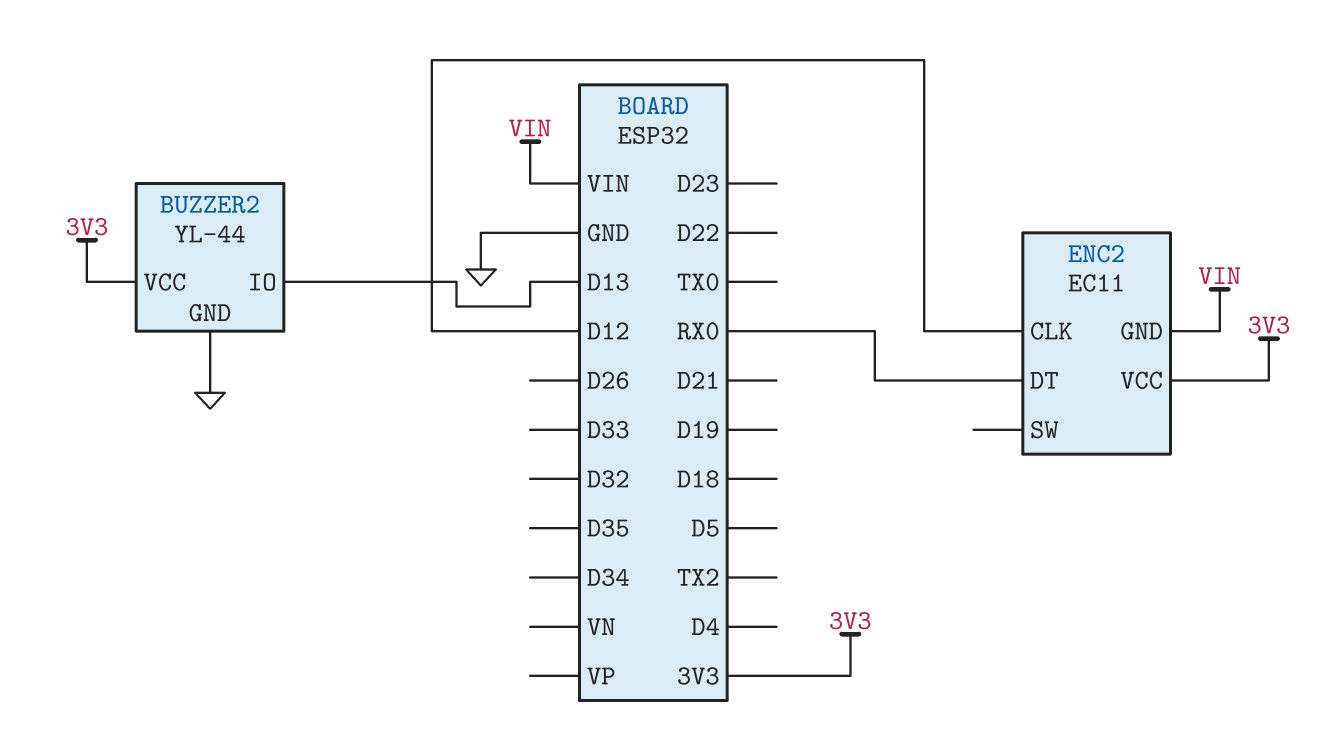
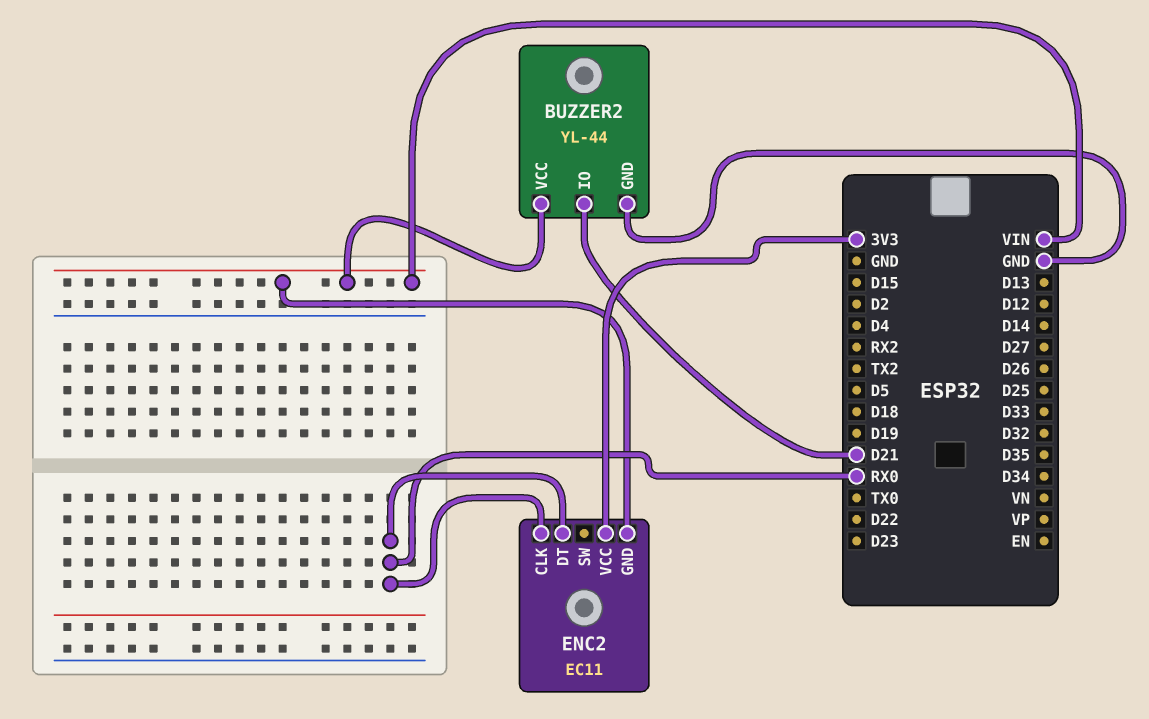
BUZZER2 pin IO: D13 -> D21
BUZZER2 pin VCC: 3V3 -> VIN
ENC2 pin CLK: D12 -> RX0

